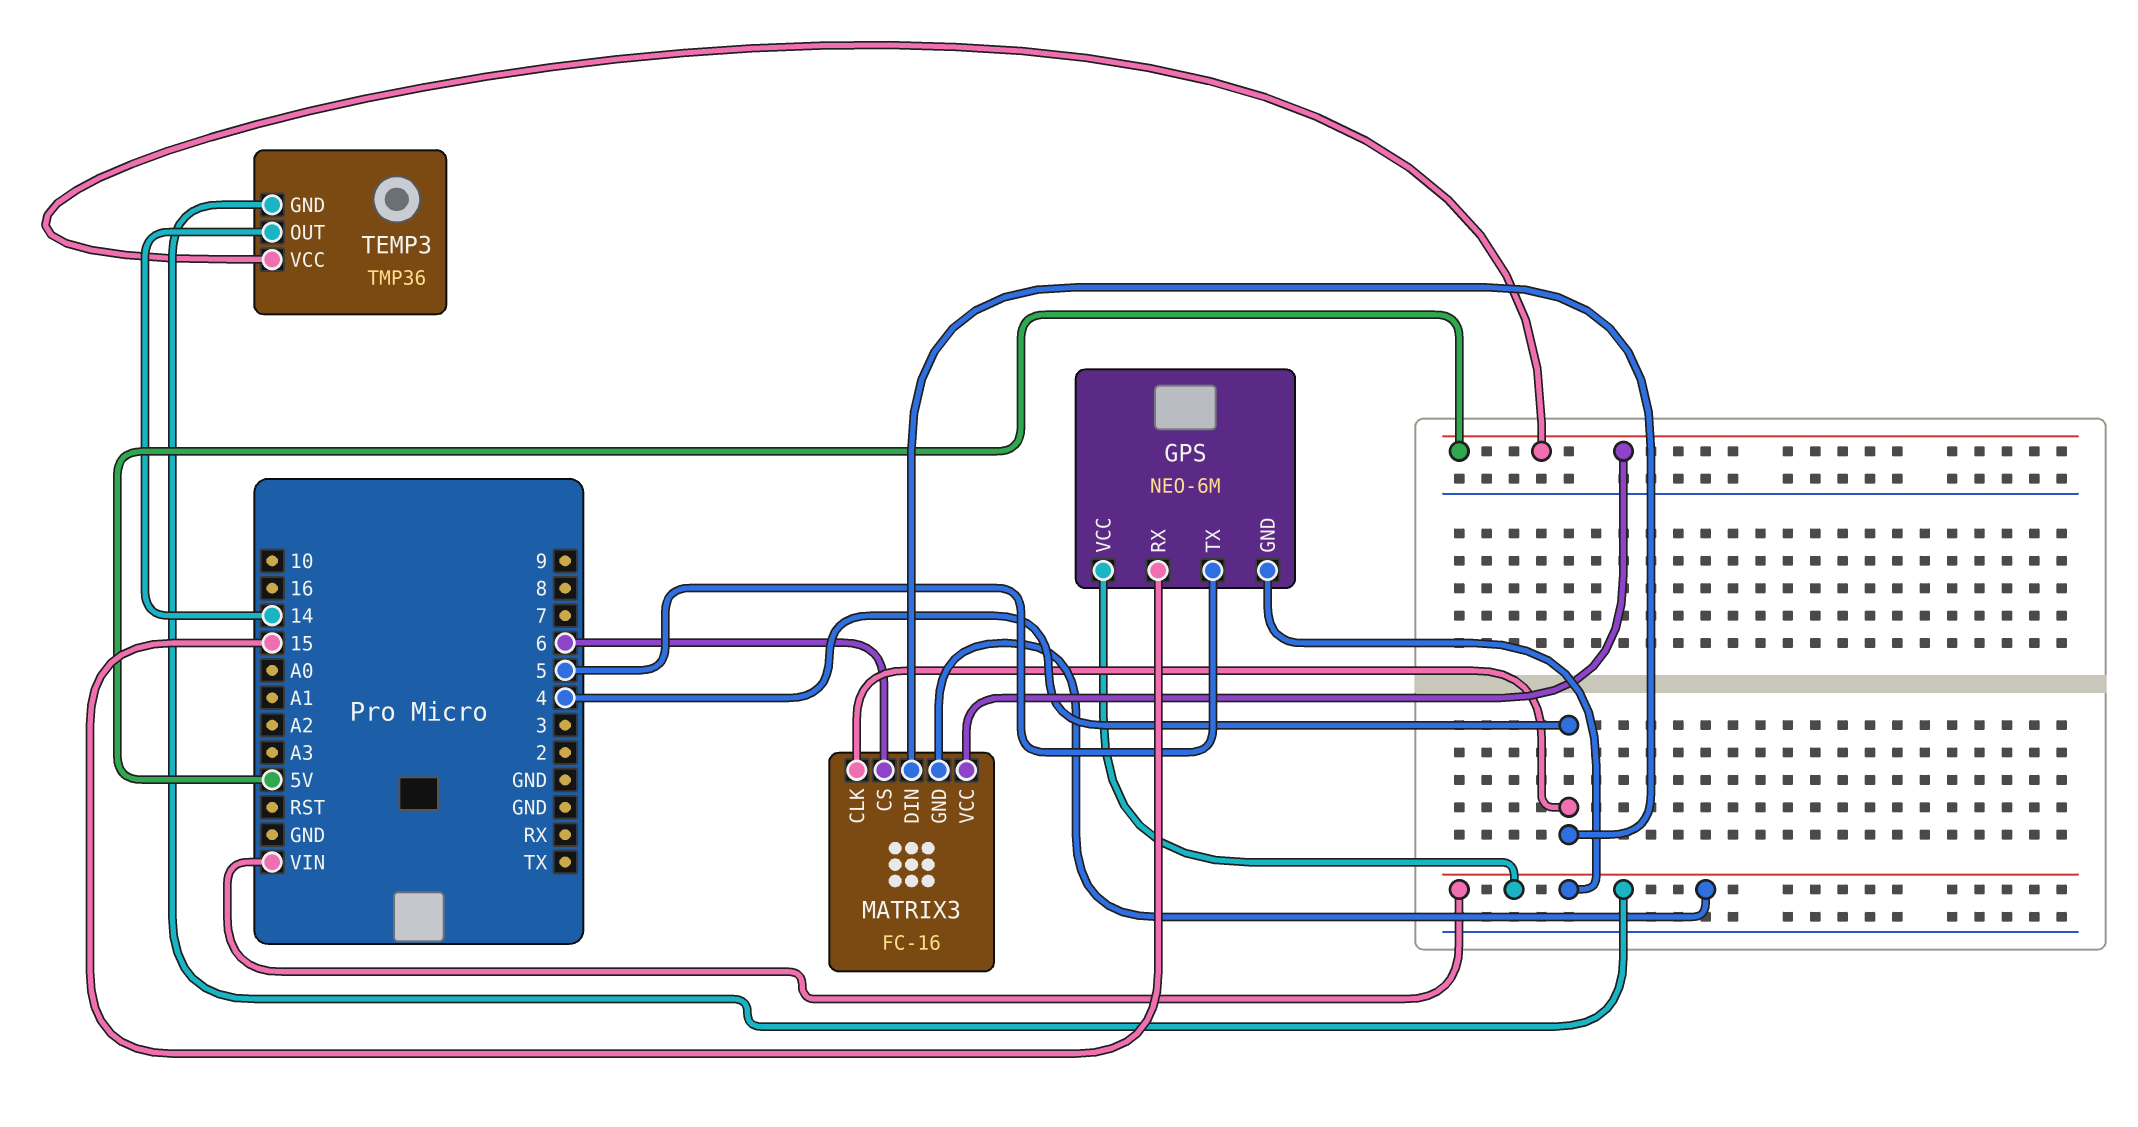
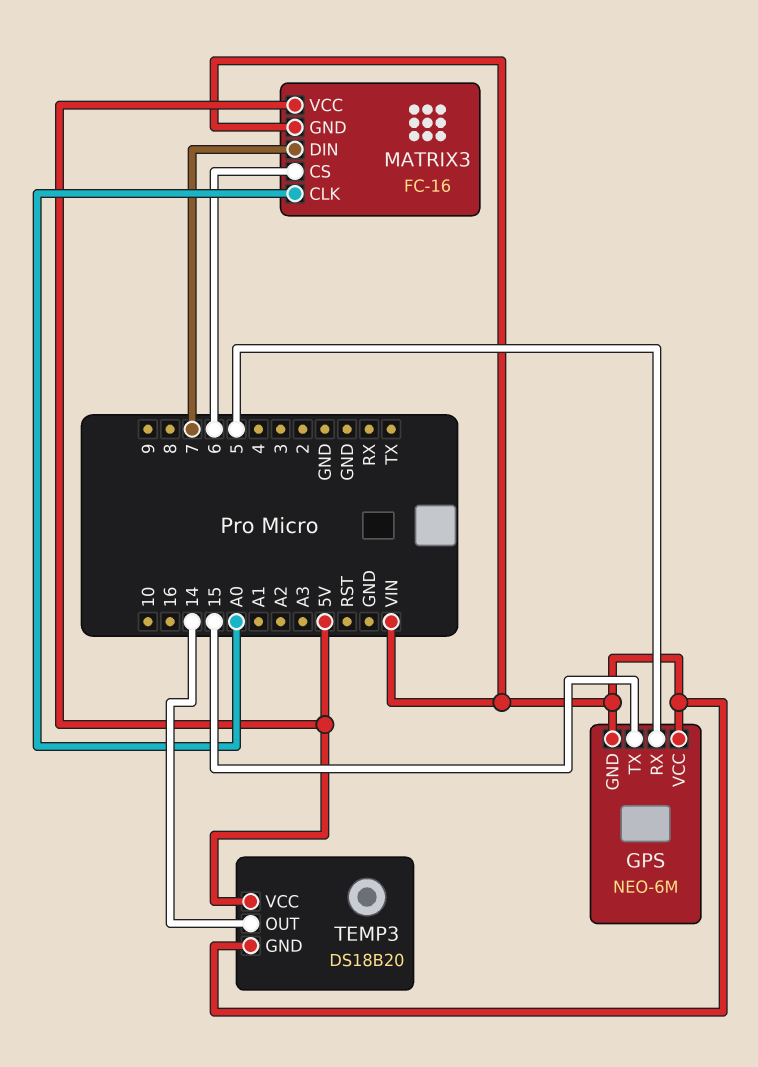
GPS pin RX: 15 -> 5
GPS pin TX: 5 -> 15
MATRIX3 pin CLK: 4 -> A0
MATRIX3 pin DIN: 4 -> 7
TEMP3: TMP36 -> DS18B20

